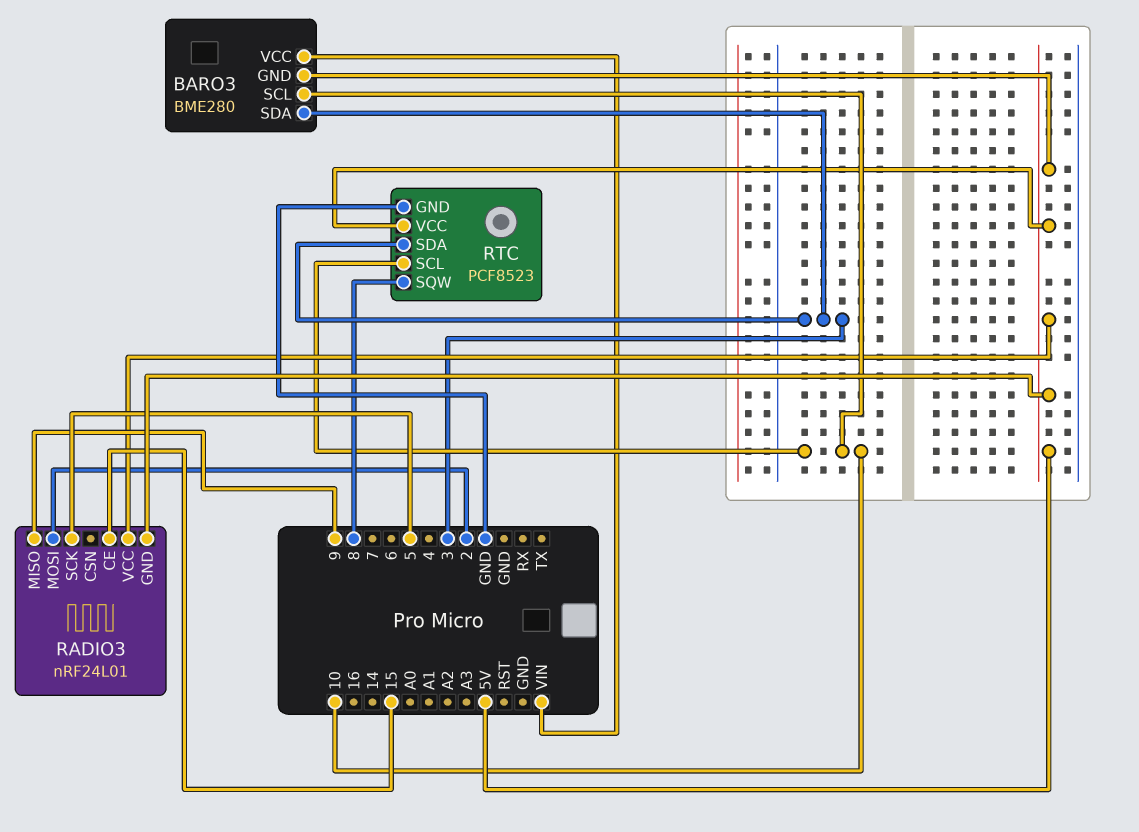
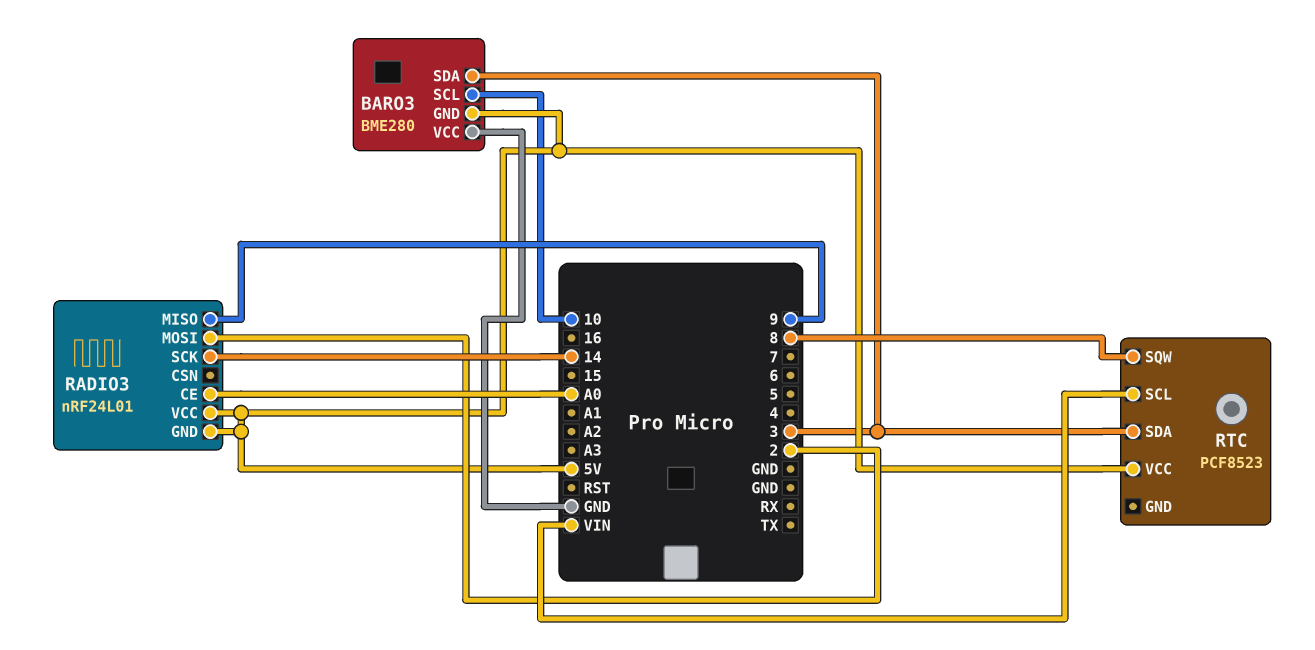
BARO3 pin VCC: VIN -> GND
RADIO3 pin CE: 15 -> A0
RADIO3 pin SCK: 5 -> 14
RTC pin GND: GND -> none
RTC pin SCL: 10 -> VIN

